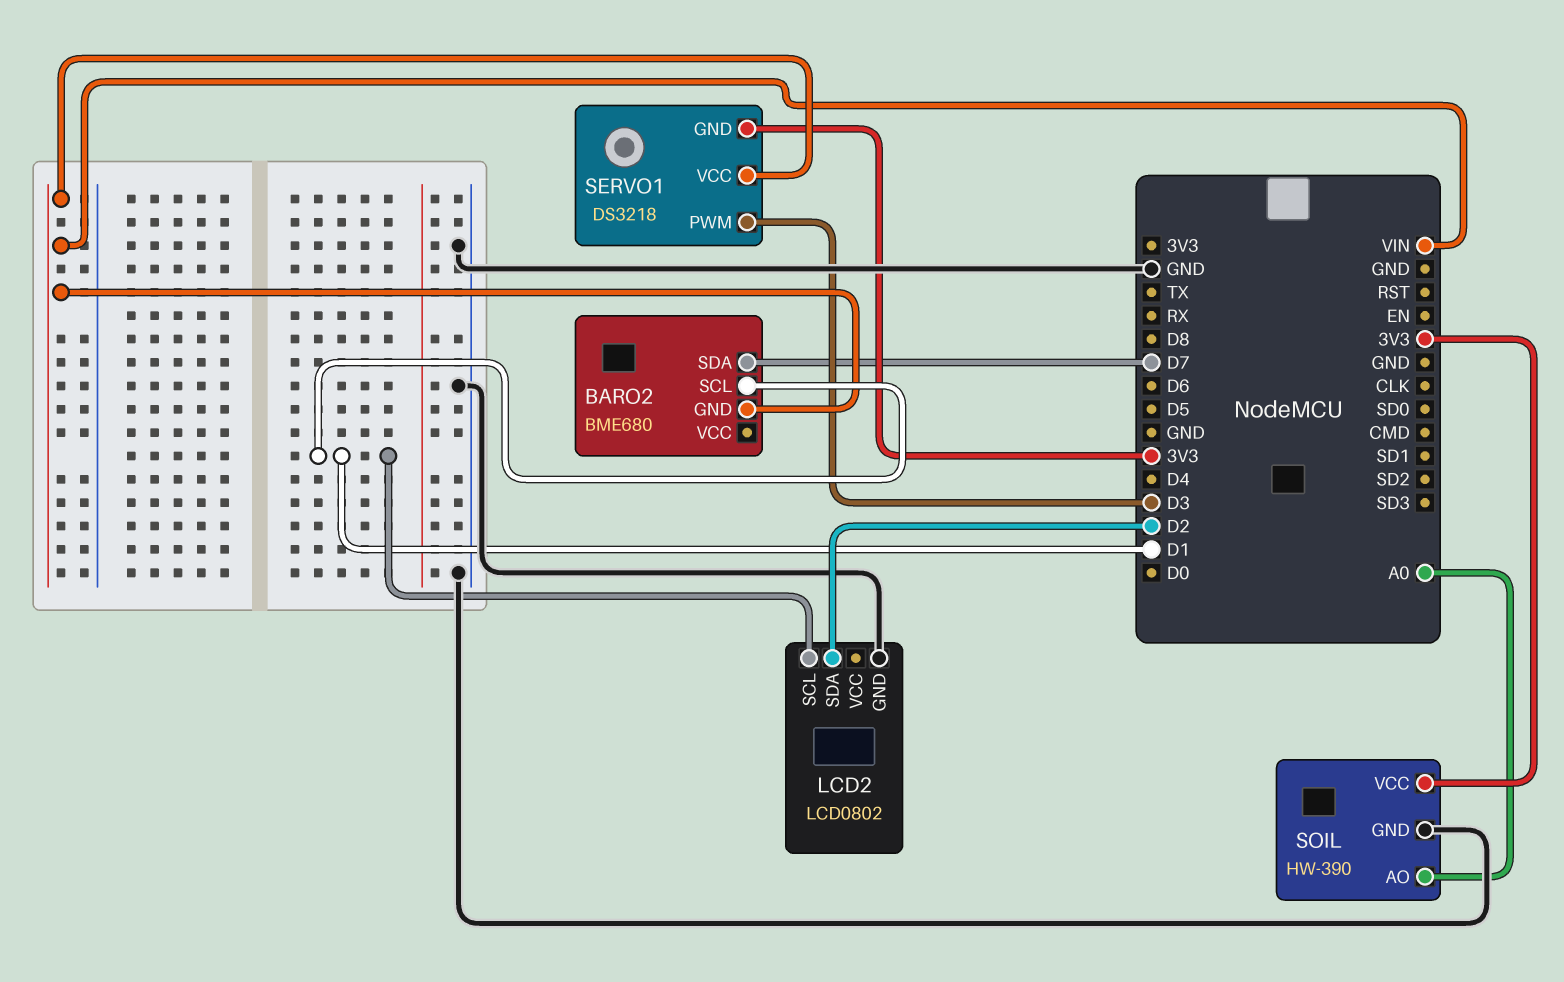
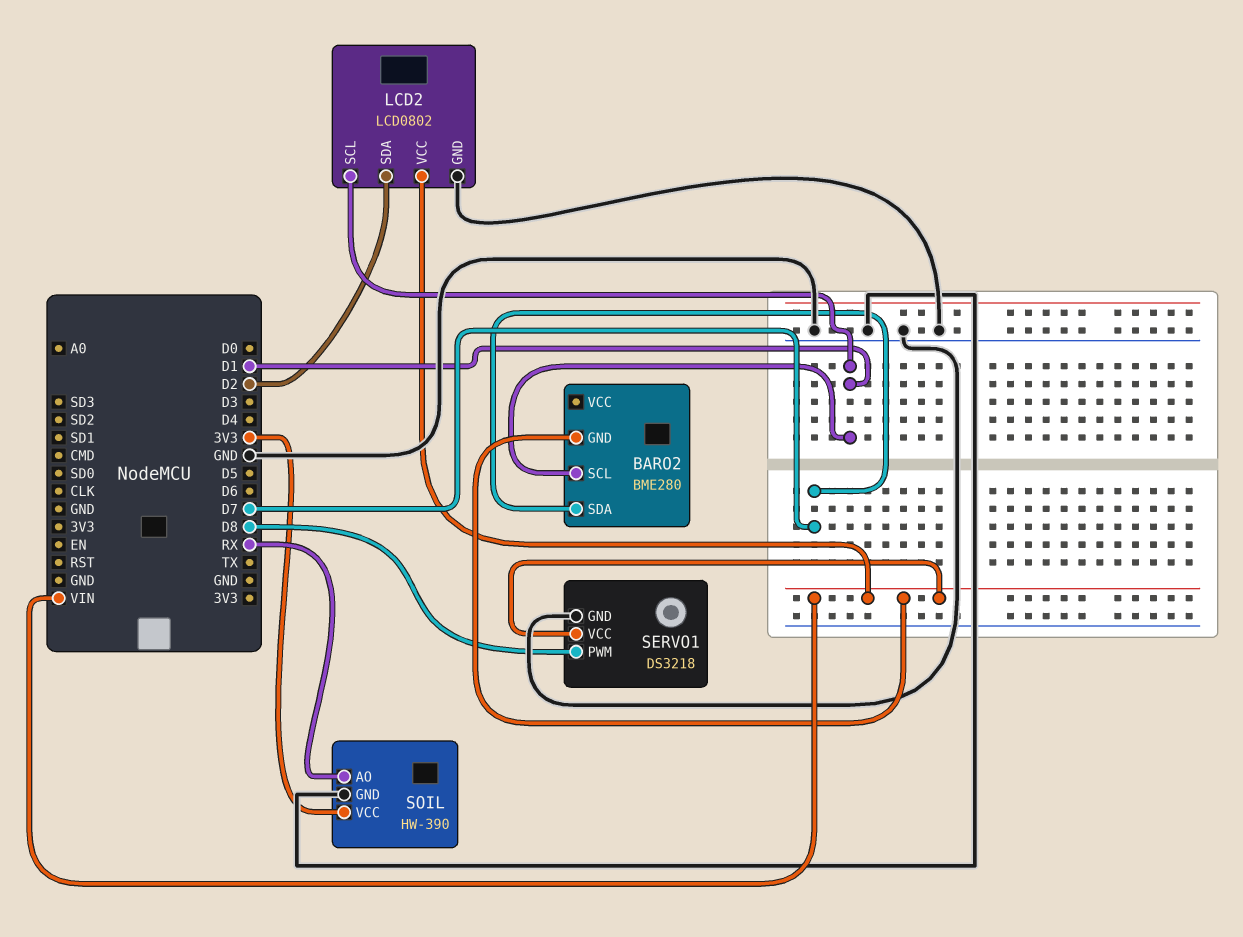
BARO2: BME680 -> BME280
LCD2 pin VCC: none -> VIN
SERVO1 pin GND: 3V3 -> GND
SERVO1 pin PWM: D3 -> D8
SOIL pin AO: A0 -> RX

